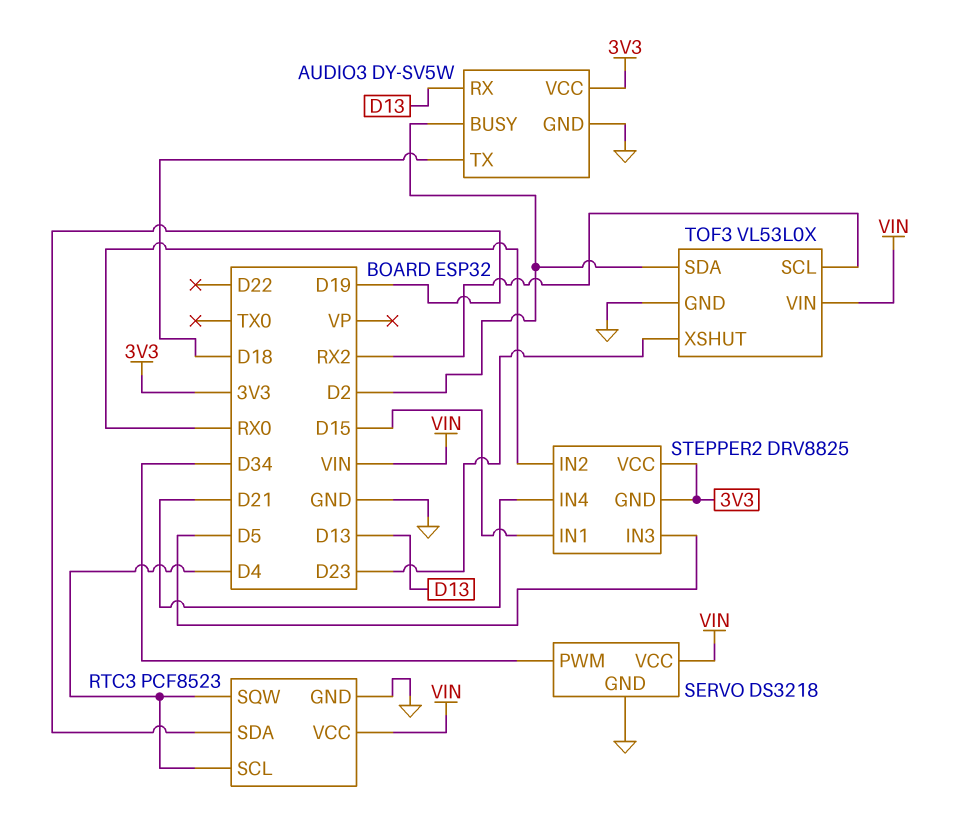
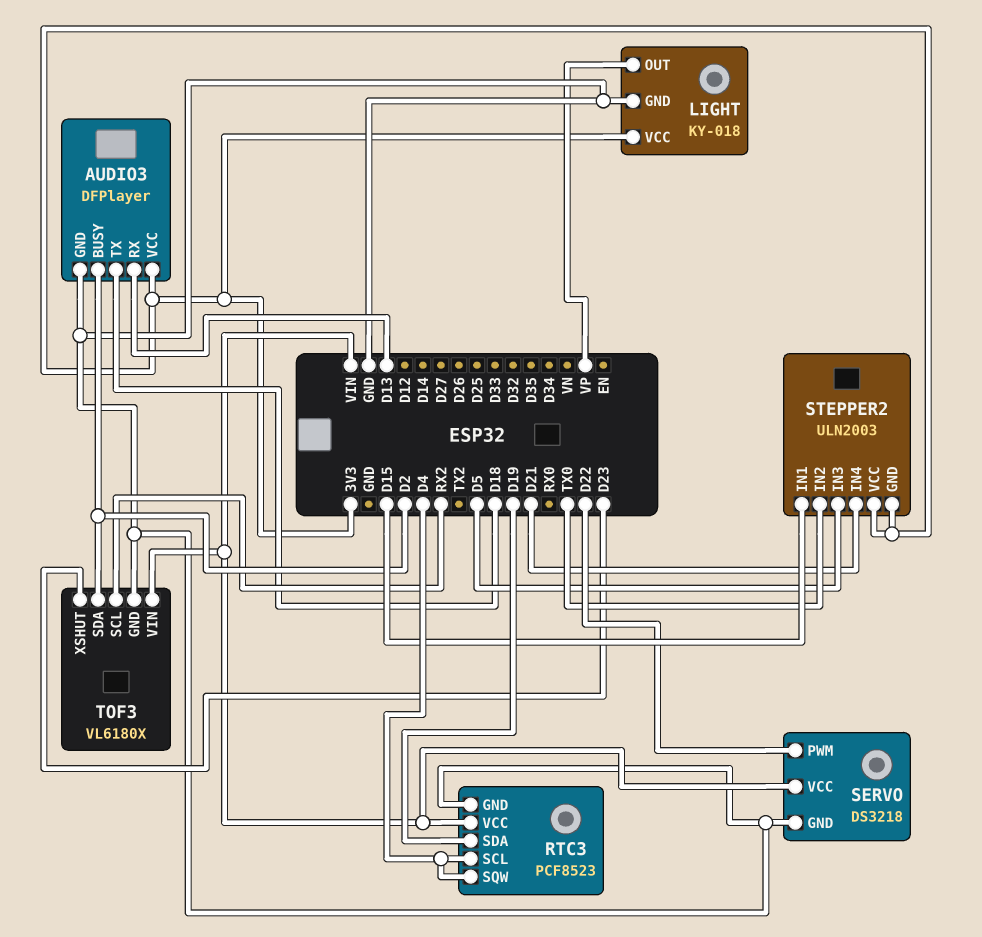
AUDIO3: DY-SV5W -> DFPlayer
LIGHT: none -> KY-018
LIGHT pin GND: none -> GND
LIGHT pin OUT: none -> VP
LIGHT pin VCC: none -> 3V3
SERVO pin PWM: D34 -> D22
STEPPER2: DRV8825 -> ULN2003
STEPPER2 pin IN2: RX0 -> TX0
TOF3: VL53L0X -> VL6180X

